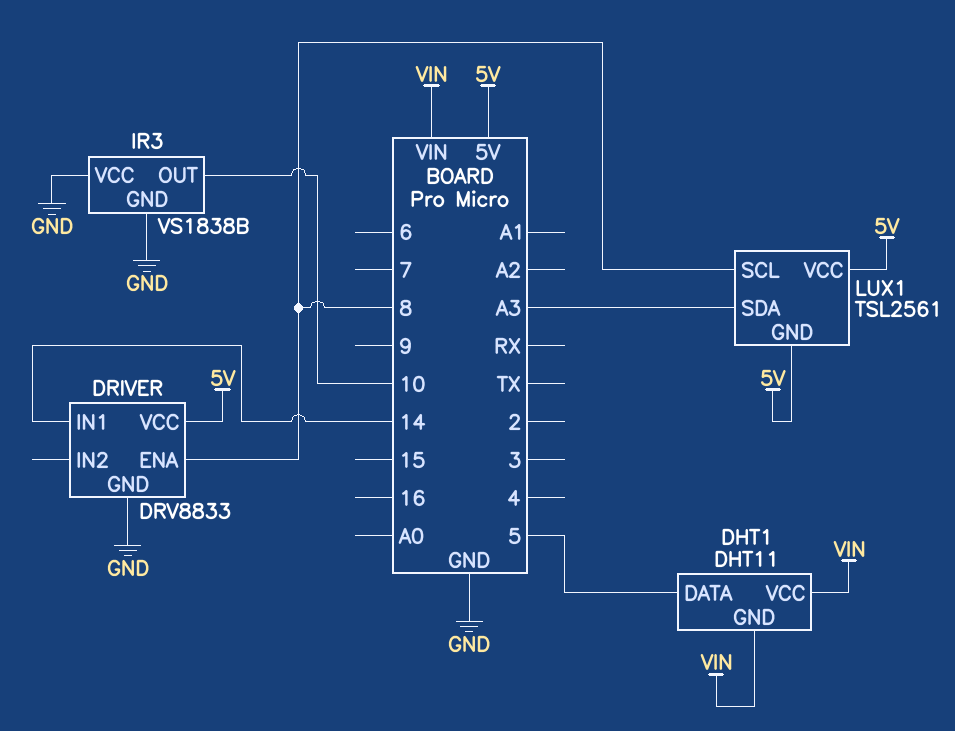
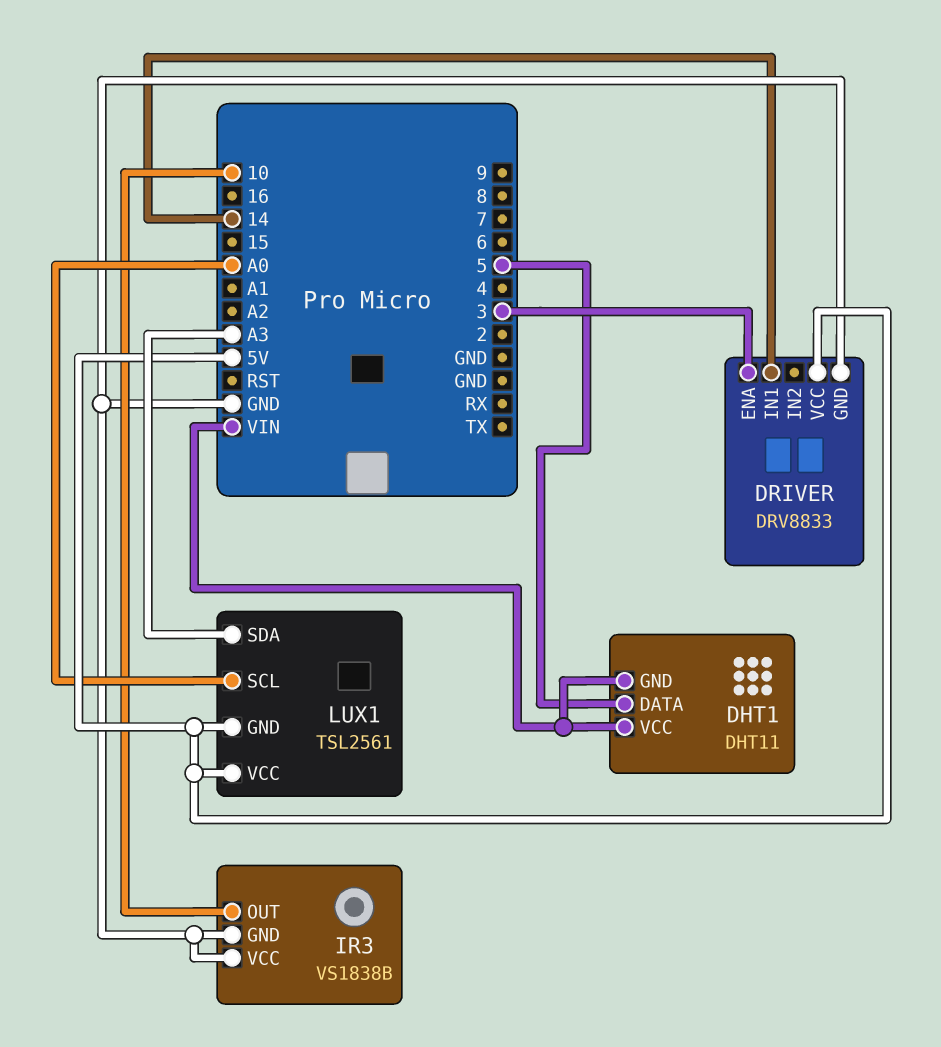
DRIVER pin ENA: 8 -> 3
LUX1 pin SCL: 8 -> A0

